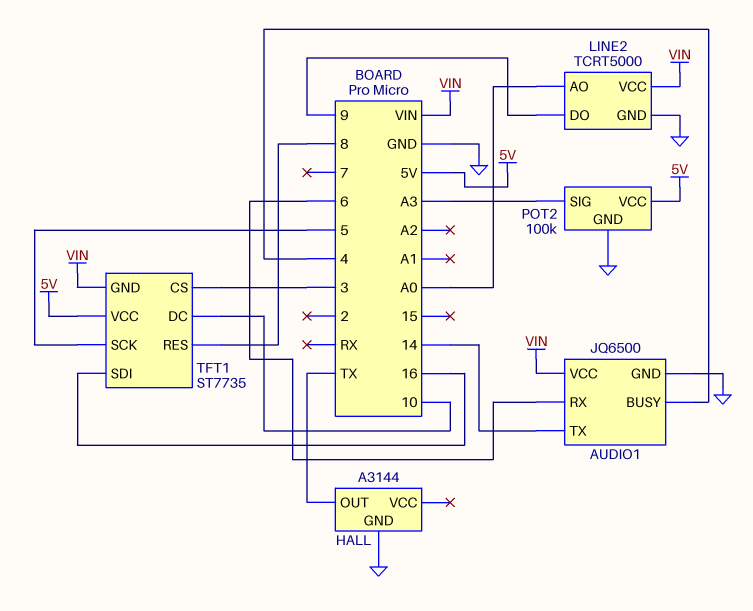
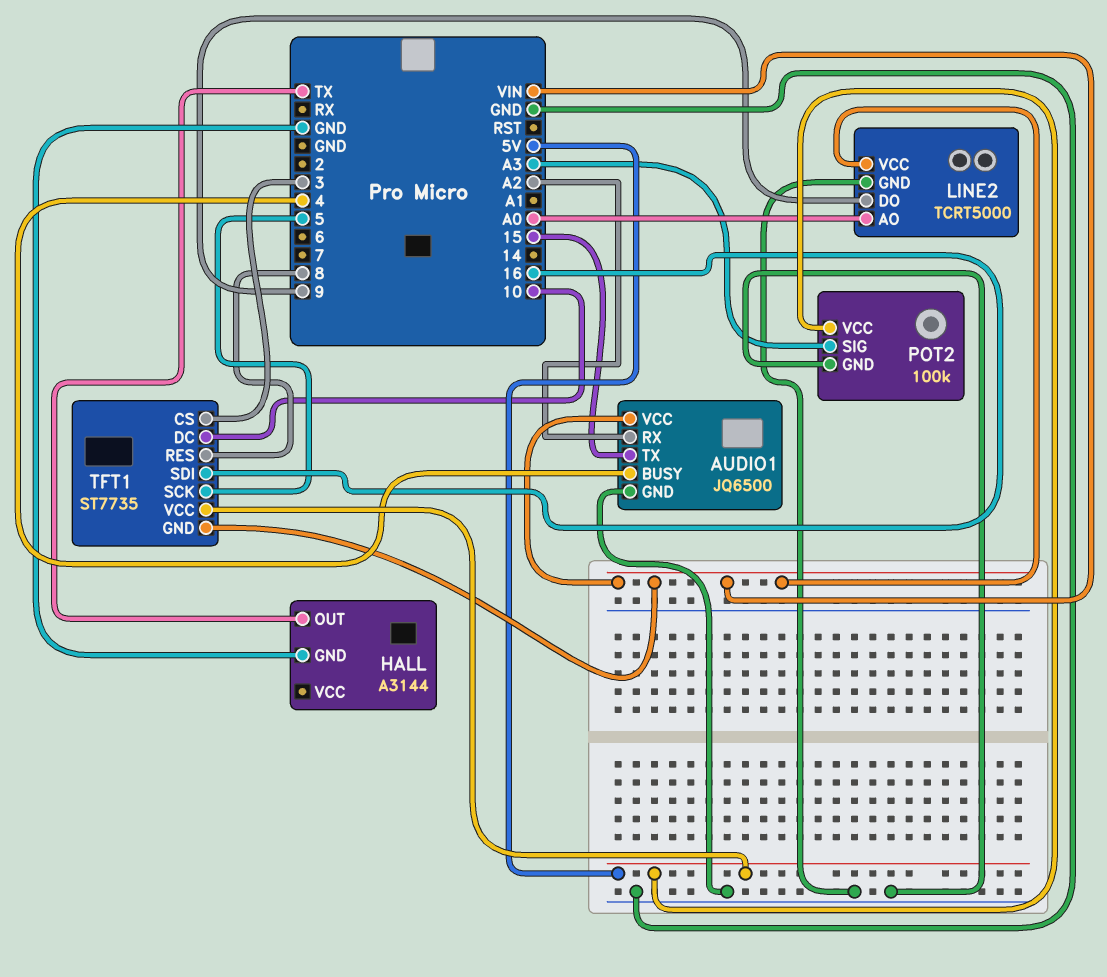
AUDIO1 pin RX: 6 -> A2
AUDIO1 pin TX: 14 -> 15

